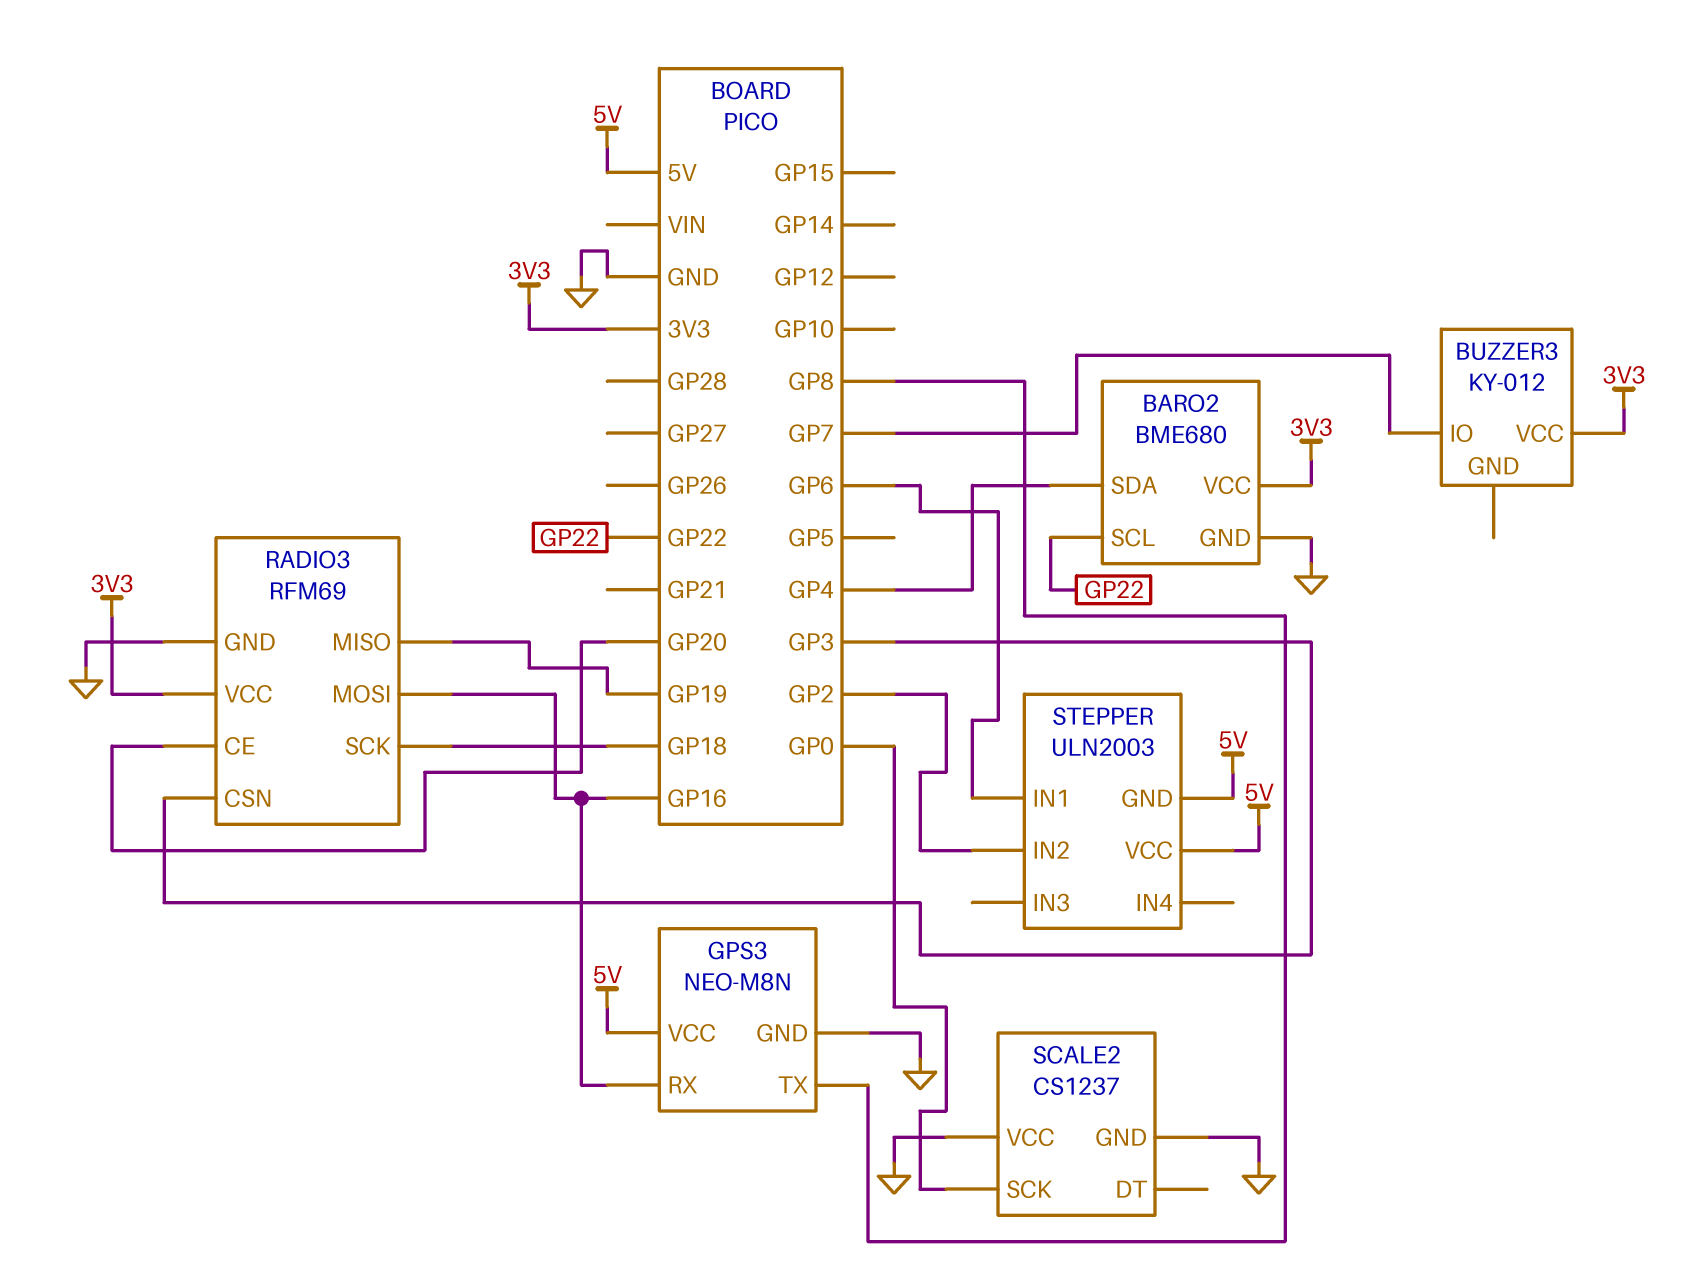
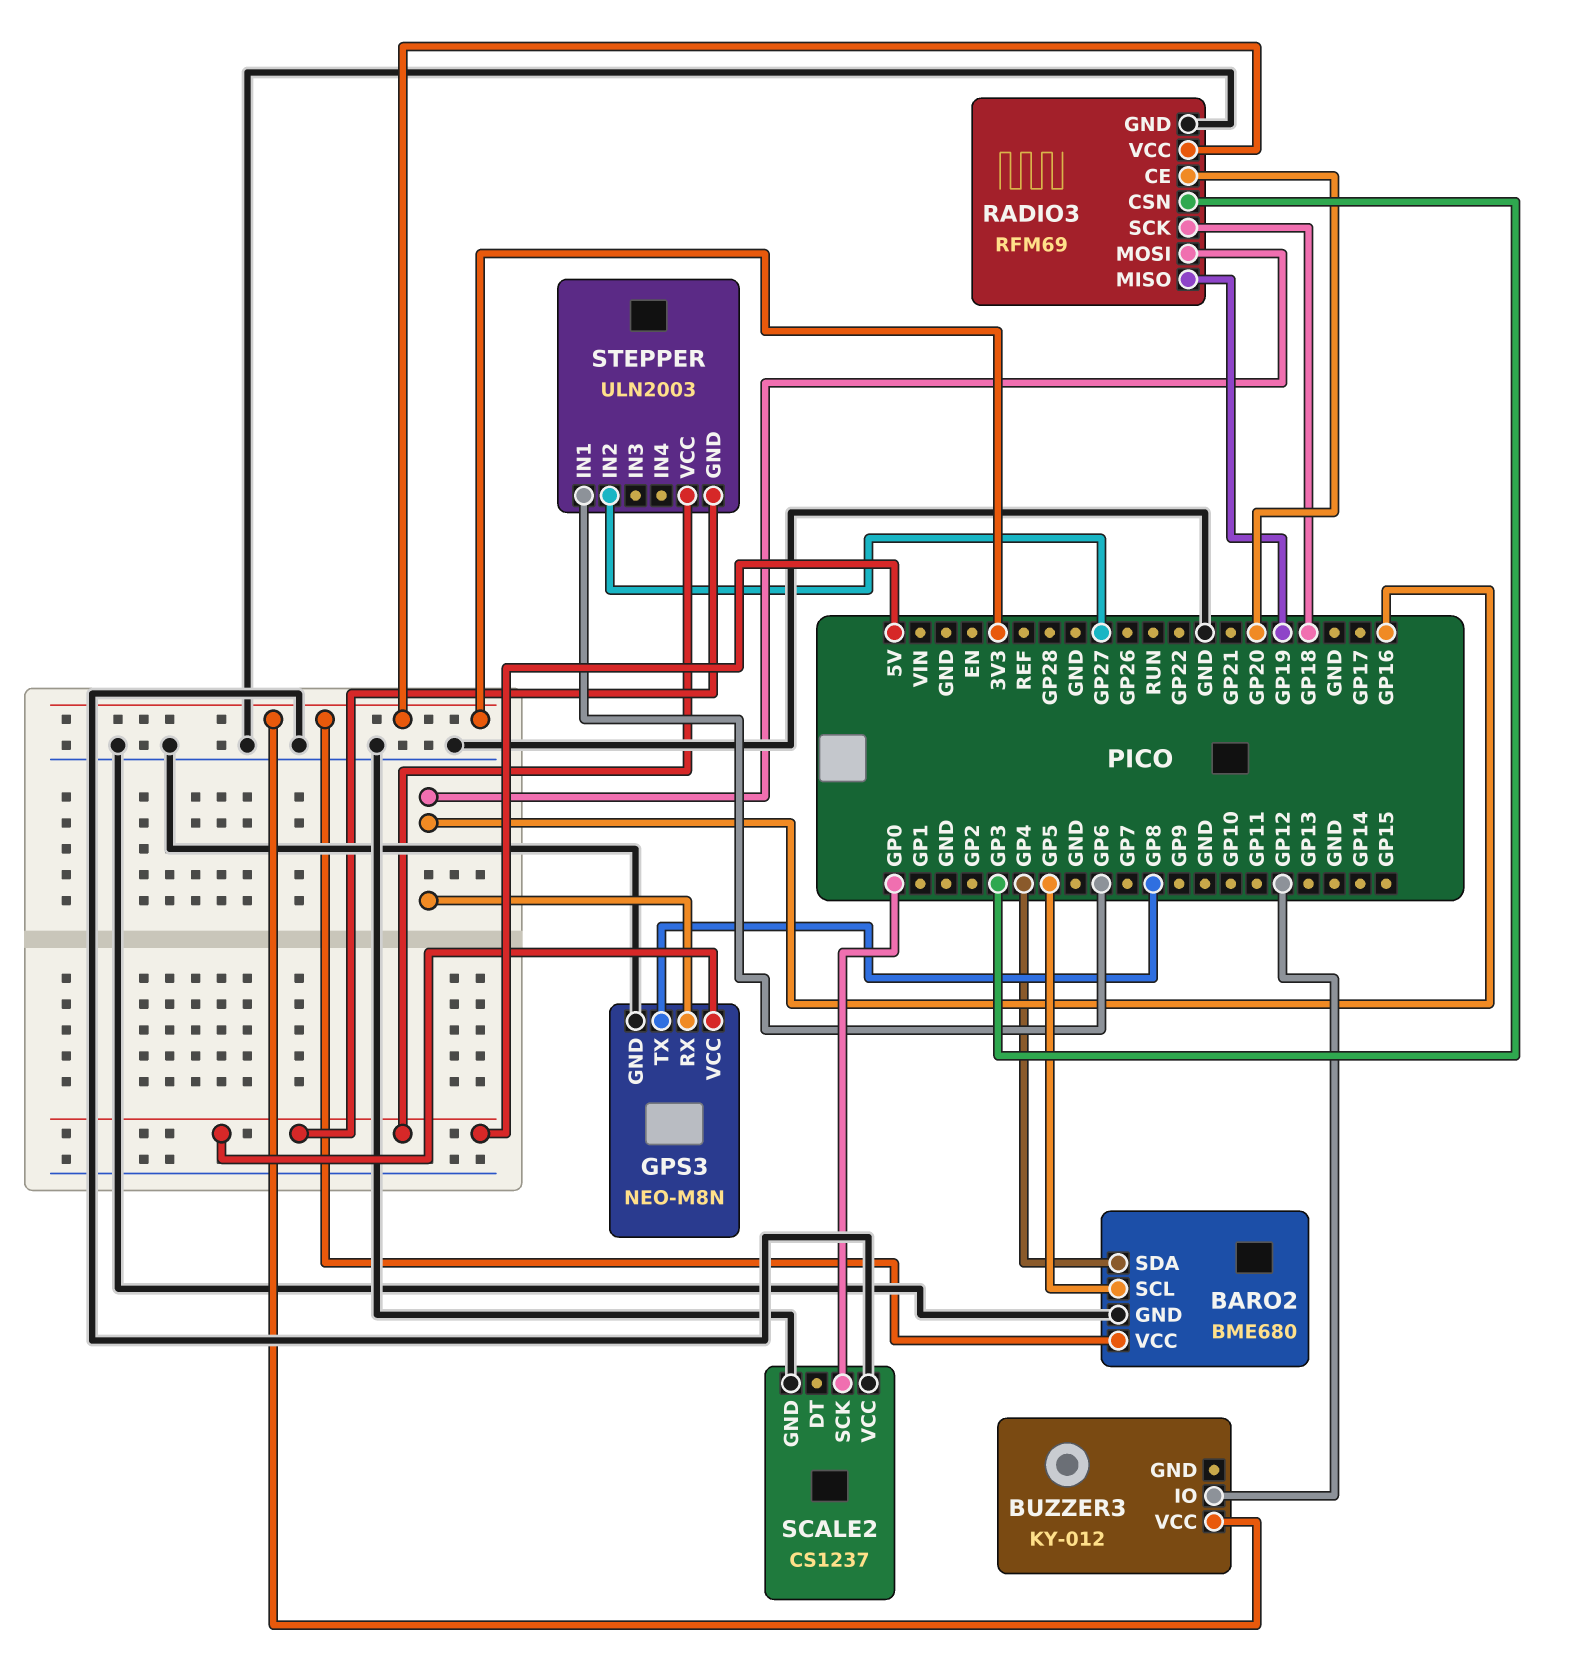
BARO2 pin SCL: GP22 -> GP5
BUZZER3 pin IO: GP7 -> GP12
STEPPER pin IN2: GP2 -> GP27

